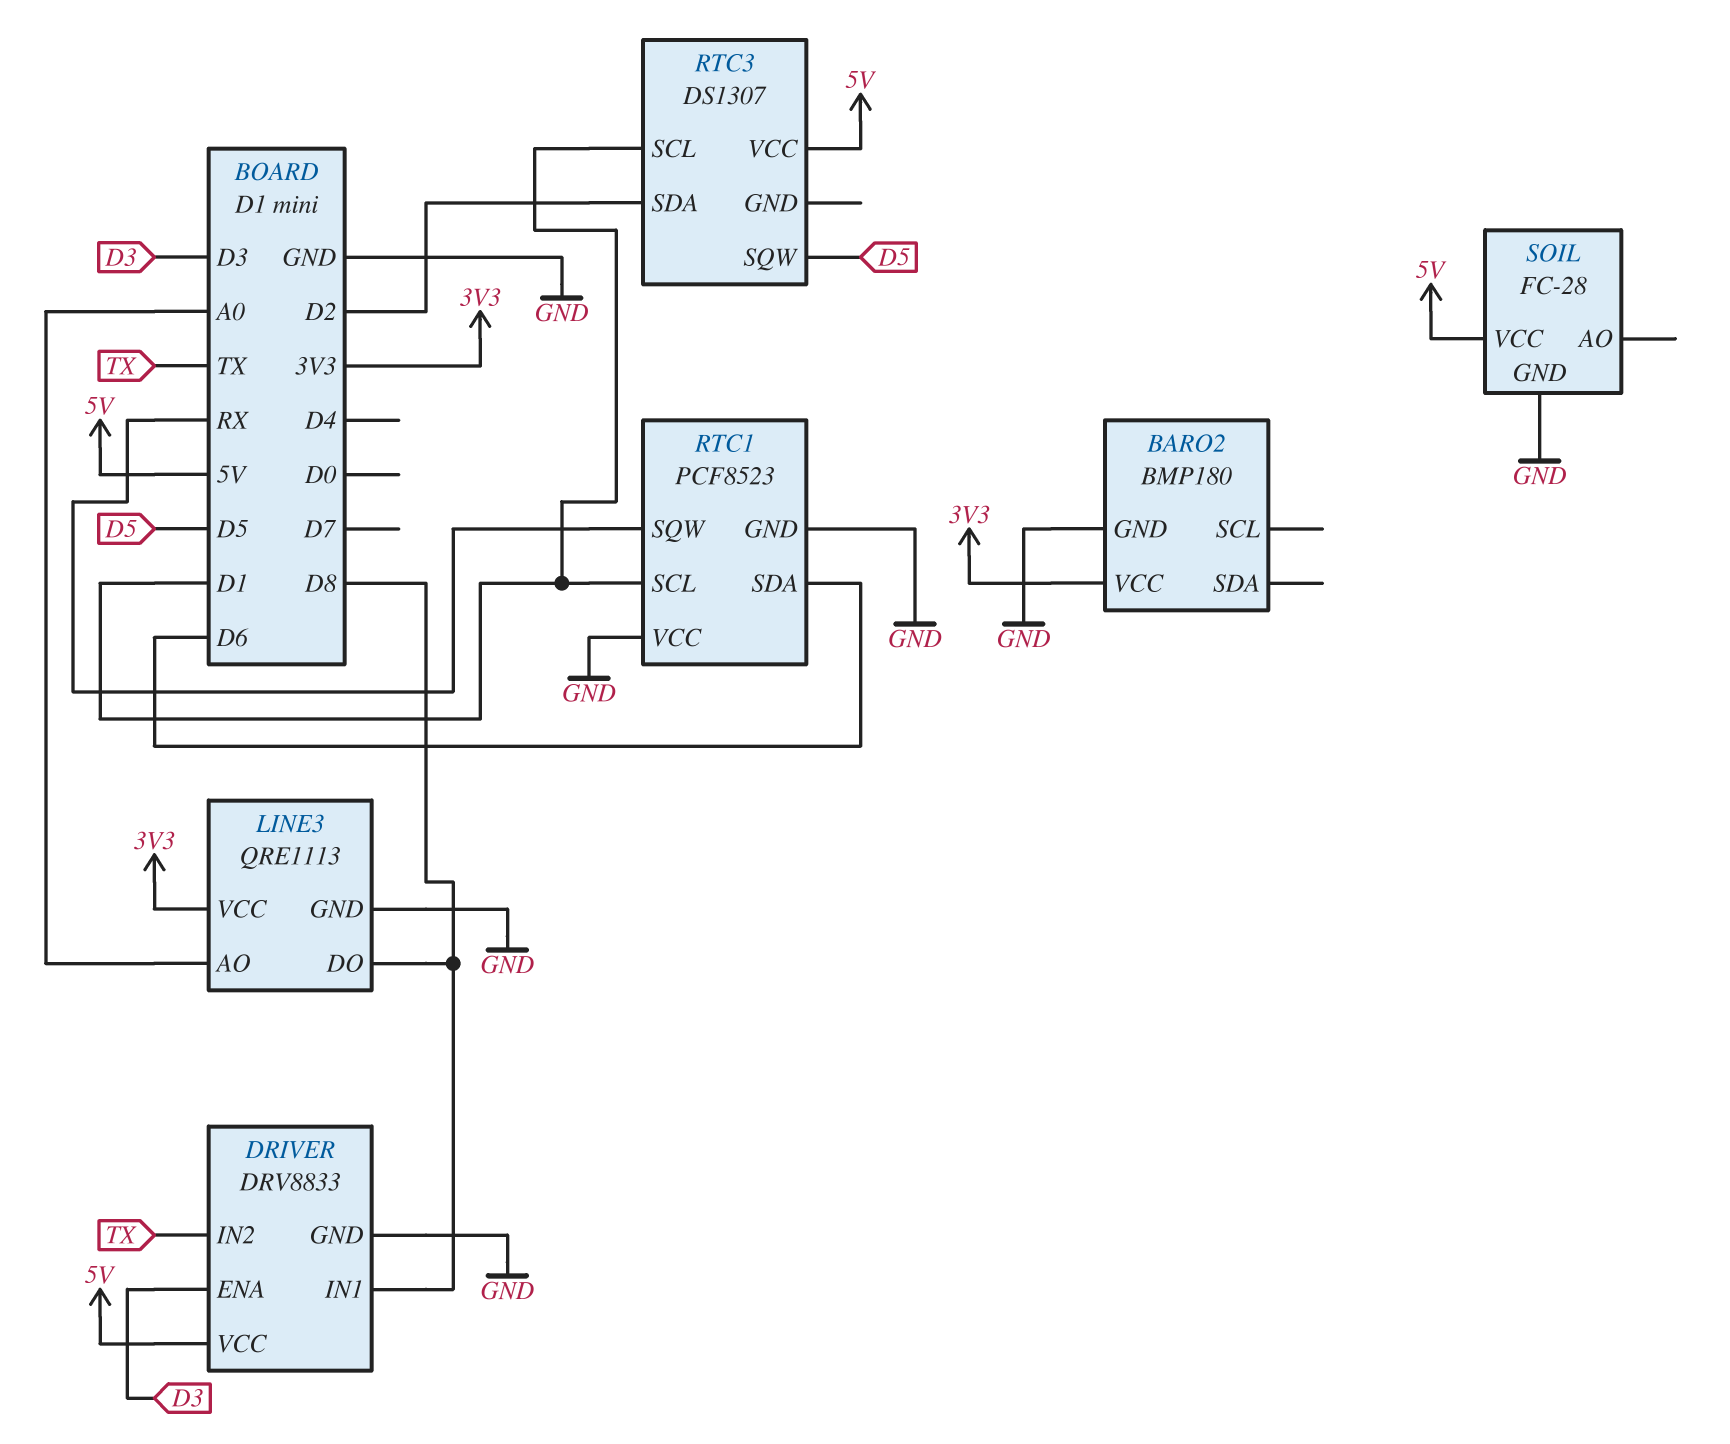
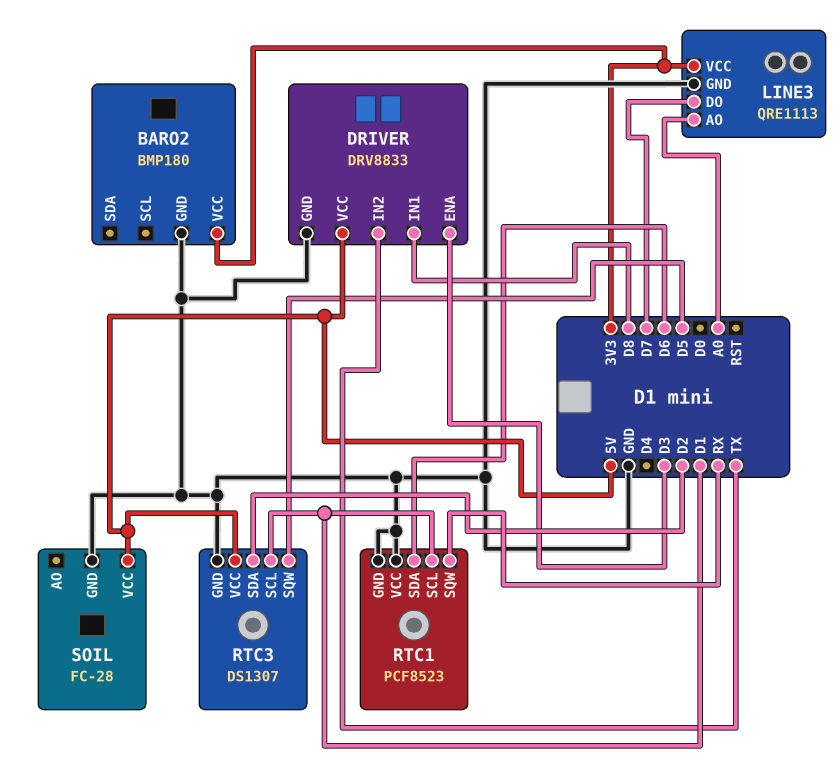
LINE3 pin DO: D8 -> D7
RTC3 pin GND: none -> GND

